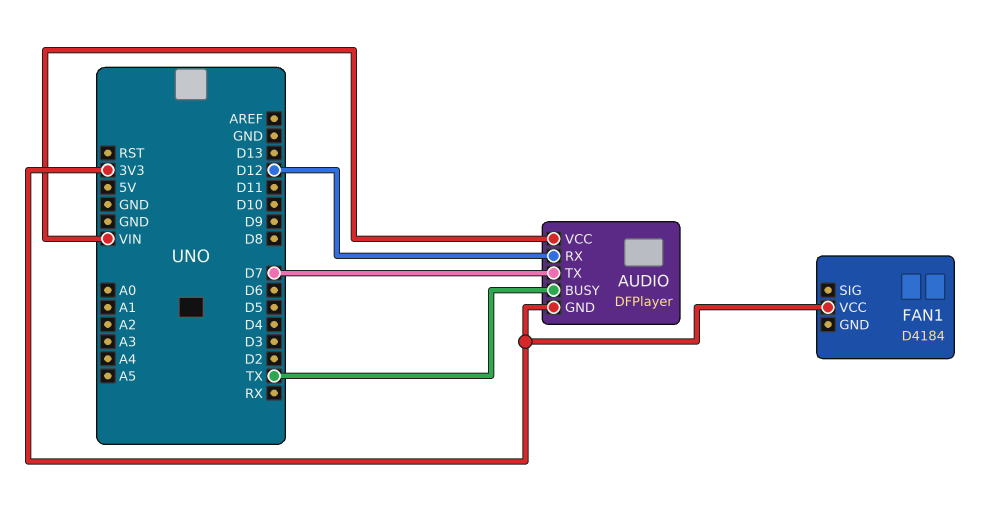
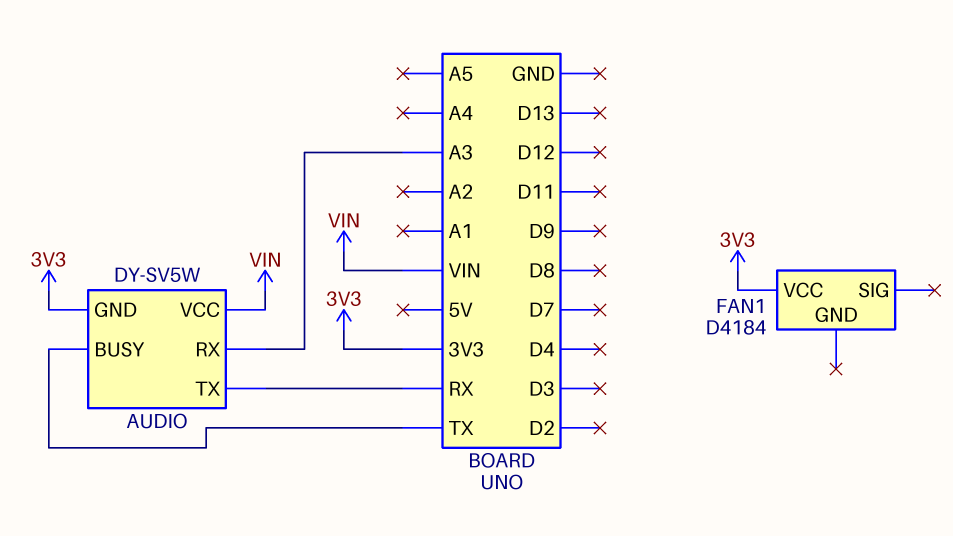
AUDIO: DFPlayer -> DY-SV5W
AUDIO pin RX: D12 -> A3
AUDIO pin TX: D7 -> RX

